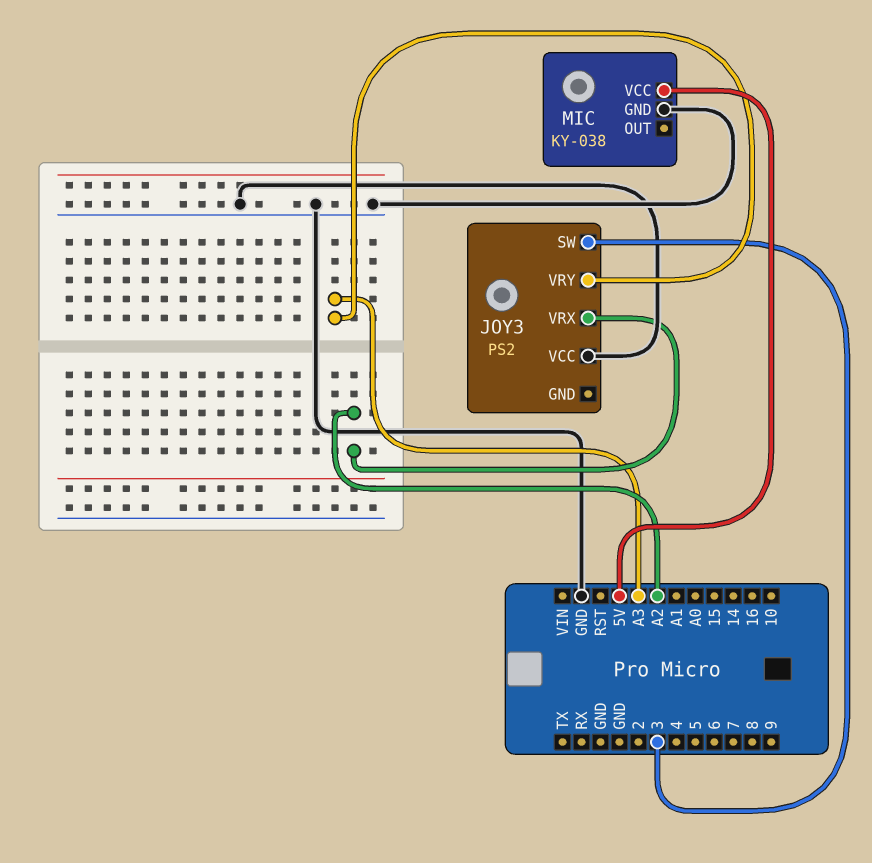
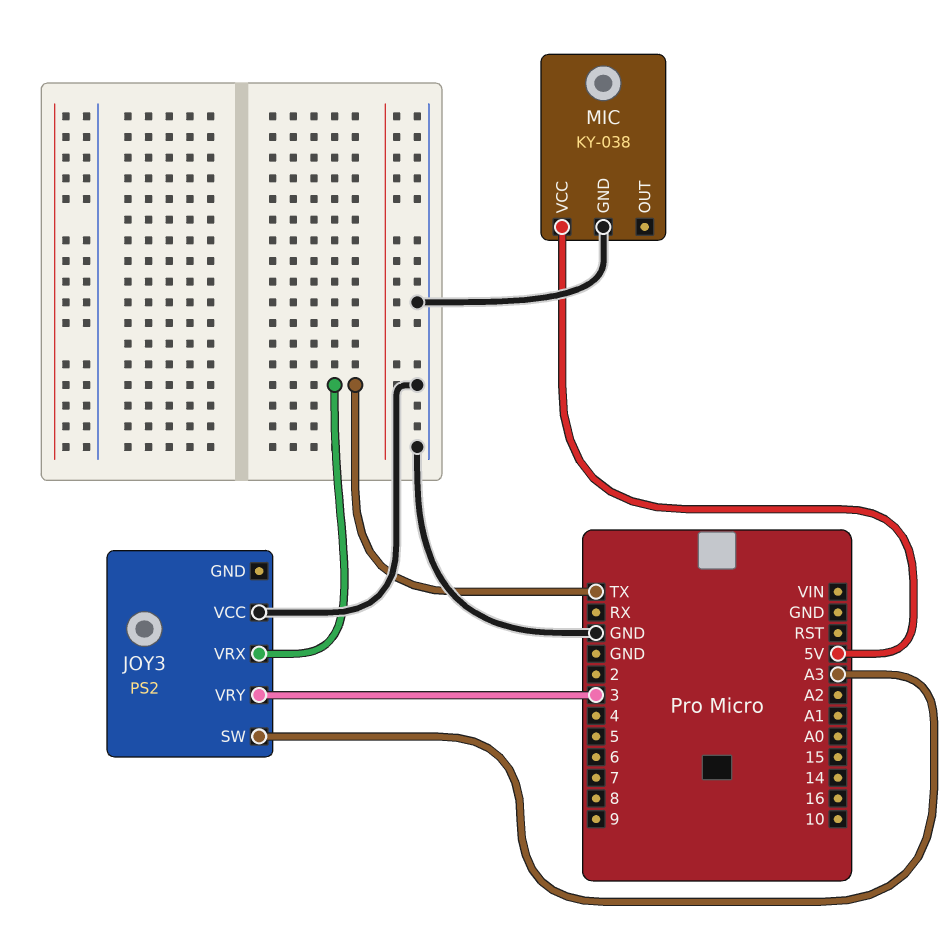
JOY3 pin SW: 3 -> A3
JOY3 pin VRX: A2 -> TX
JOY3 pin VRY: A3 -> 3

